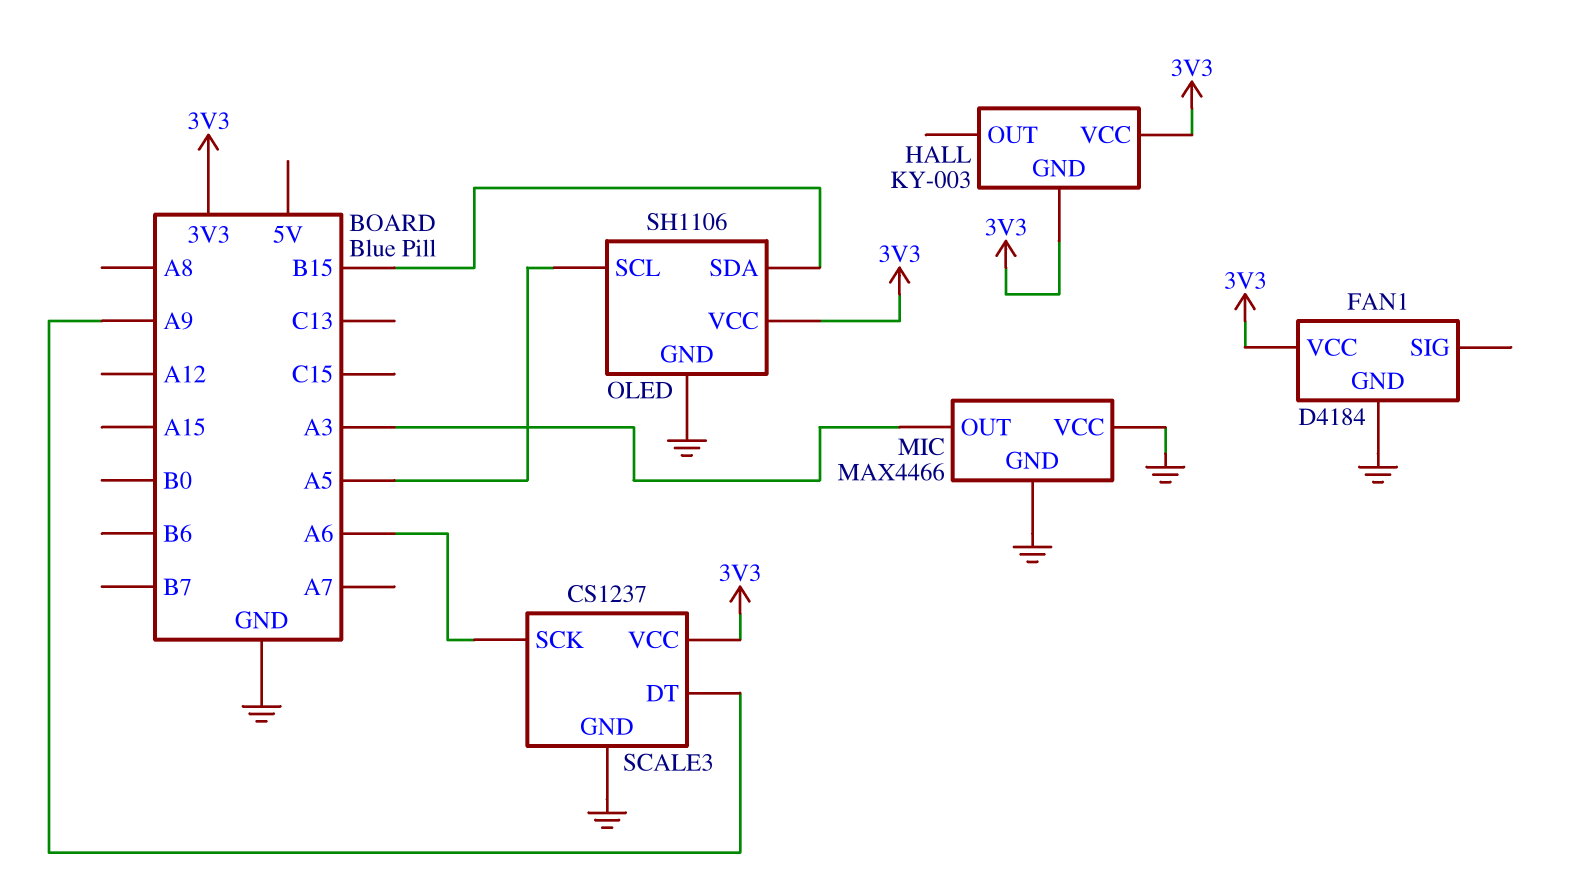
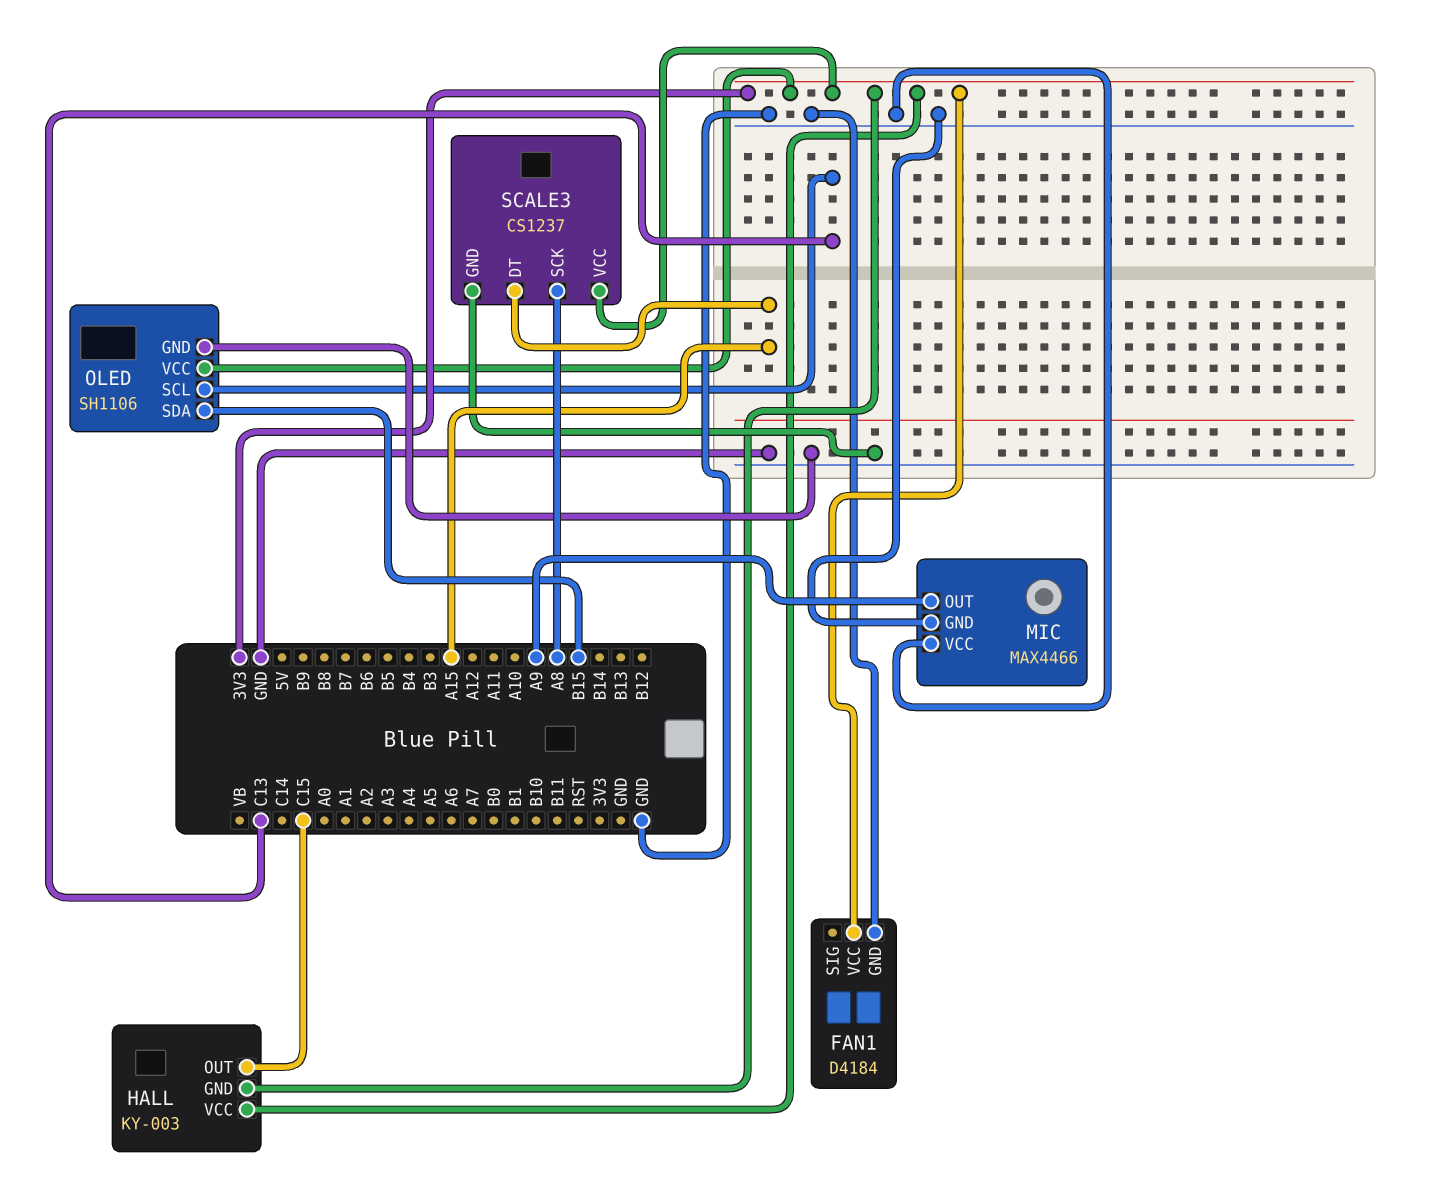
HALL pin OUT: none -> C15
MIC pin OUT: A3 -> A9
OLED pin SCL: A5 -> C13
SCALE3 pin DT: A9 -> A15
SCALE3 pin SCK: A6 -> A8

